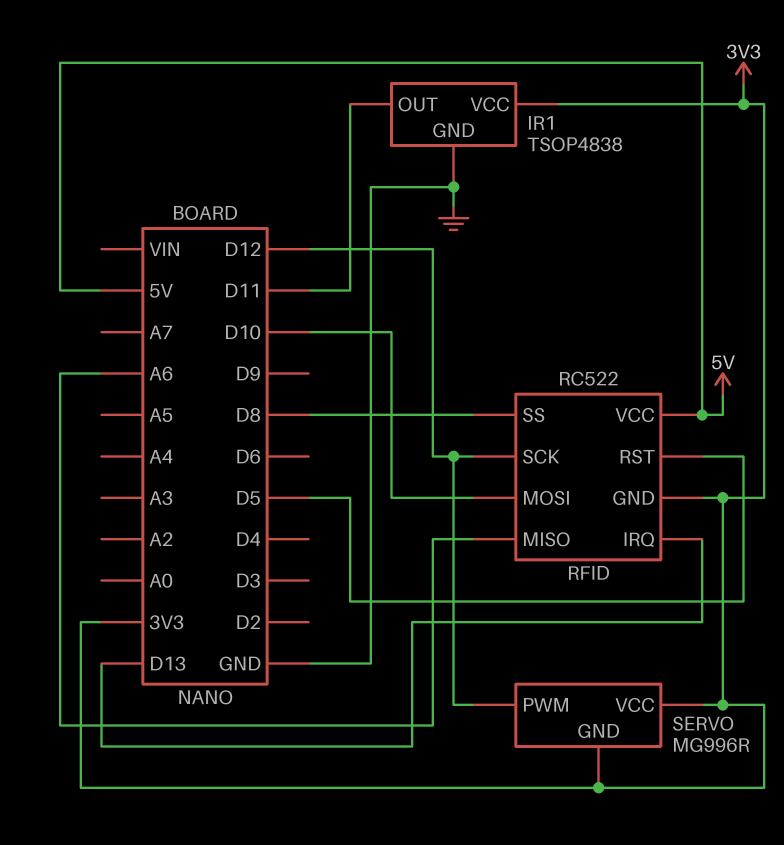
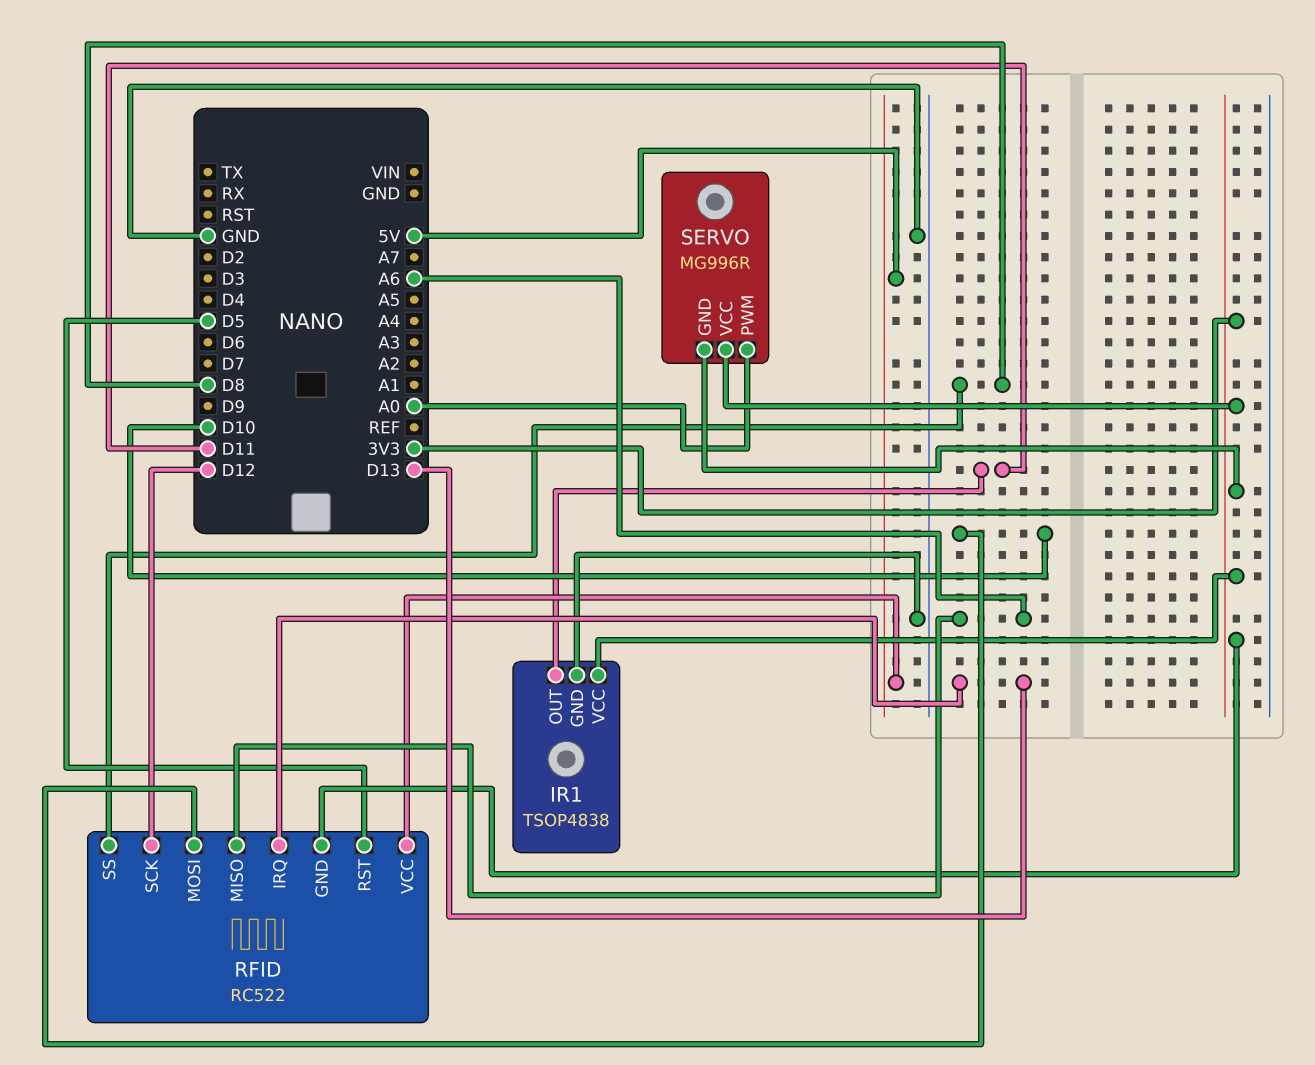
SERVO pin PWM: D12 -> A0

